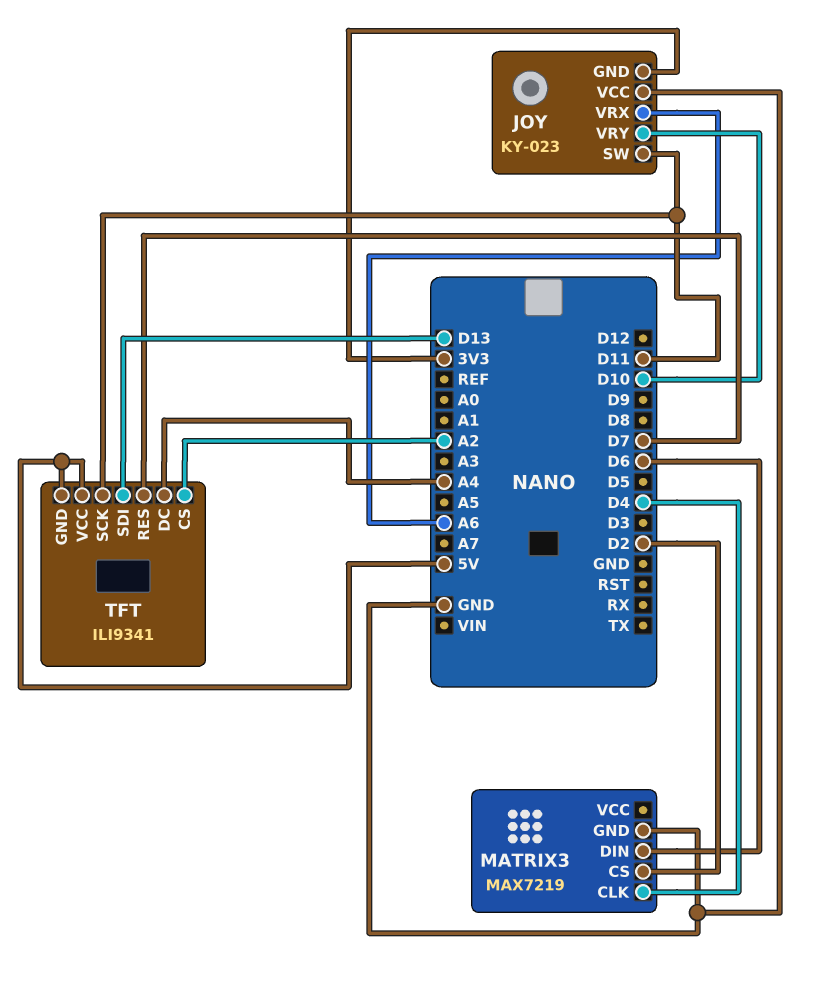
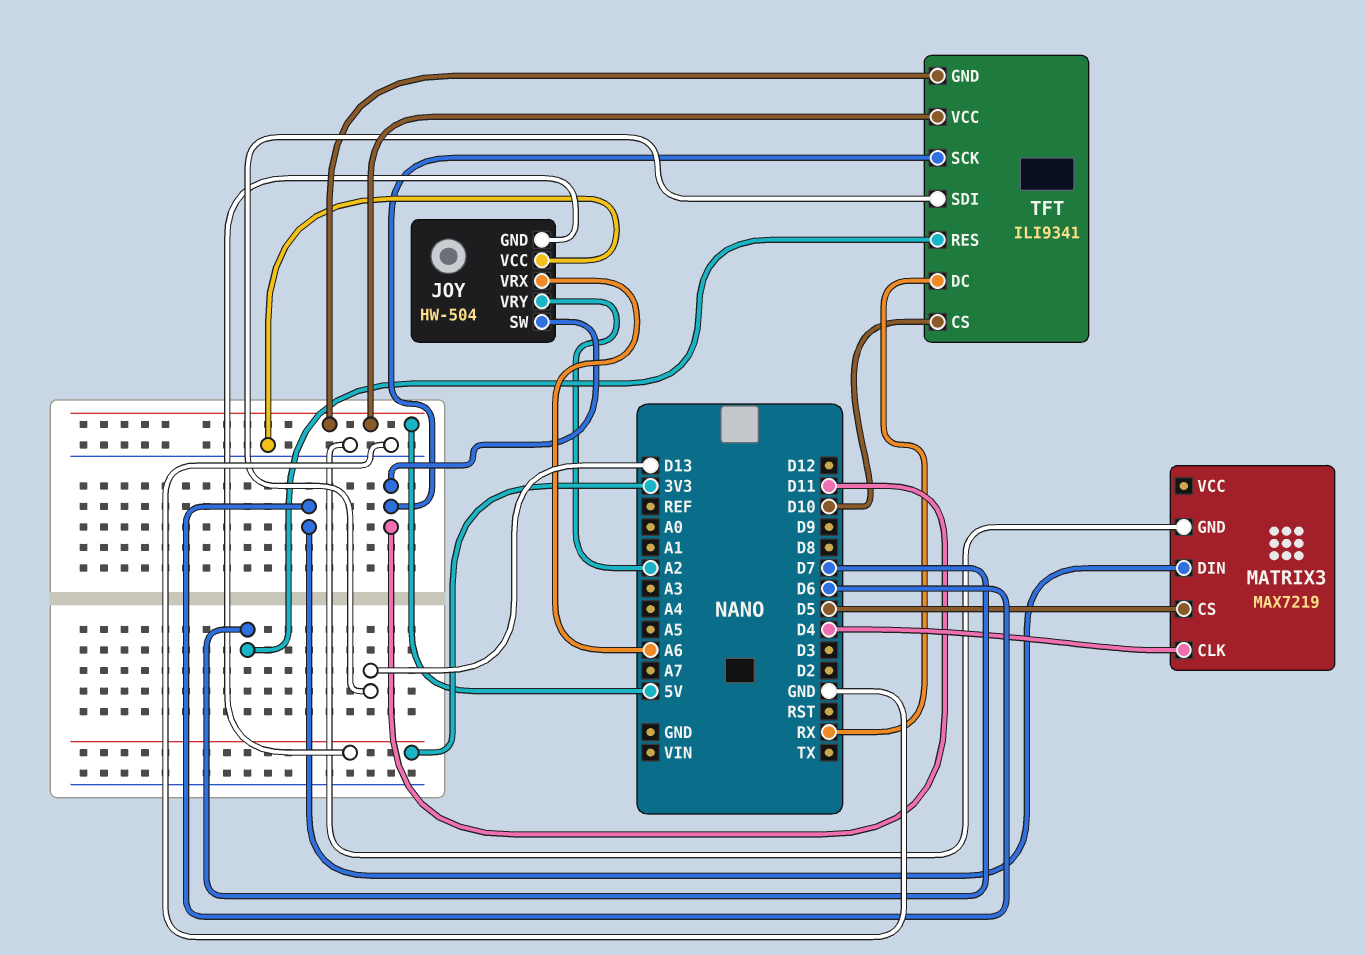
JOY: KY-023 -> HW-504
JOY pin VRY: D10 -> A2
MATRIX3 pin CS: D2 -> D5
TFT pin CS: A2 -> D10
TFT pin DC: A4 -> RX

